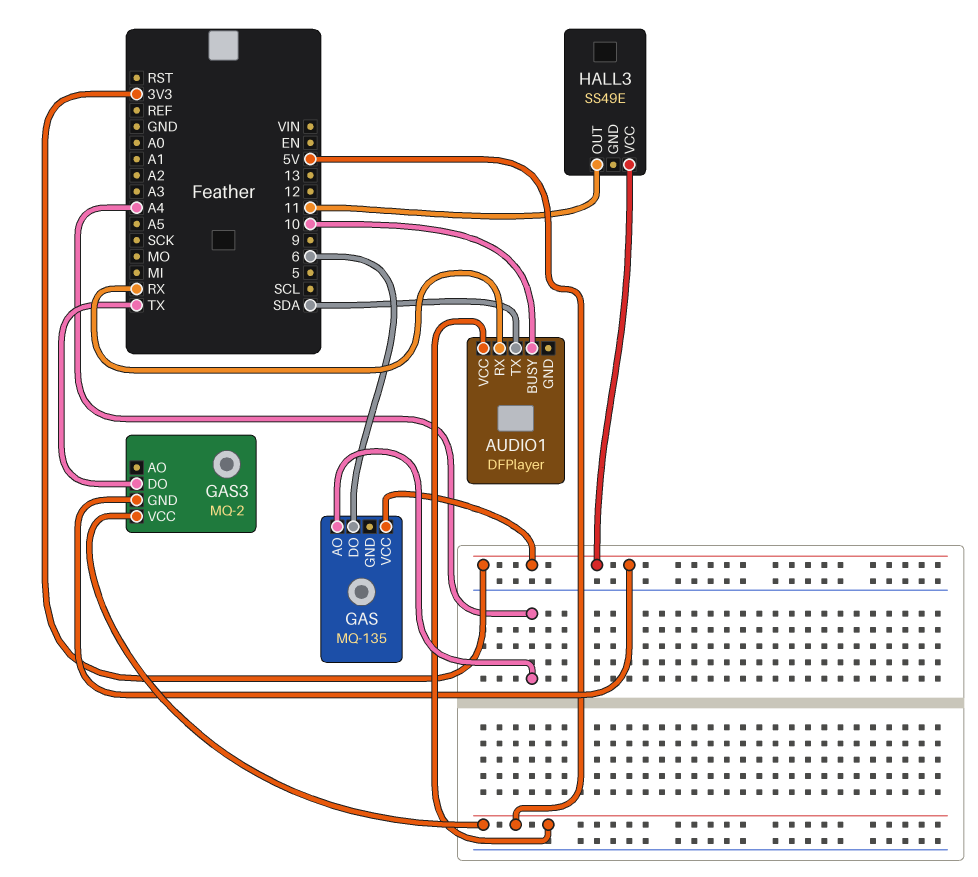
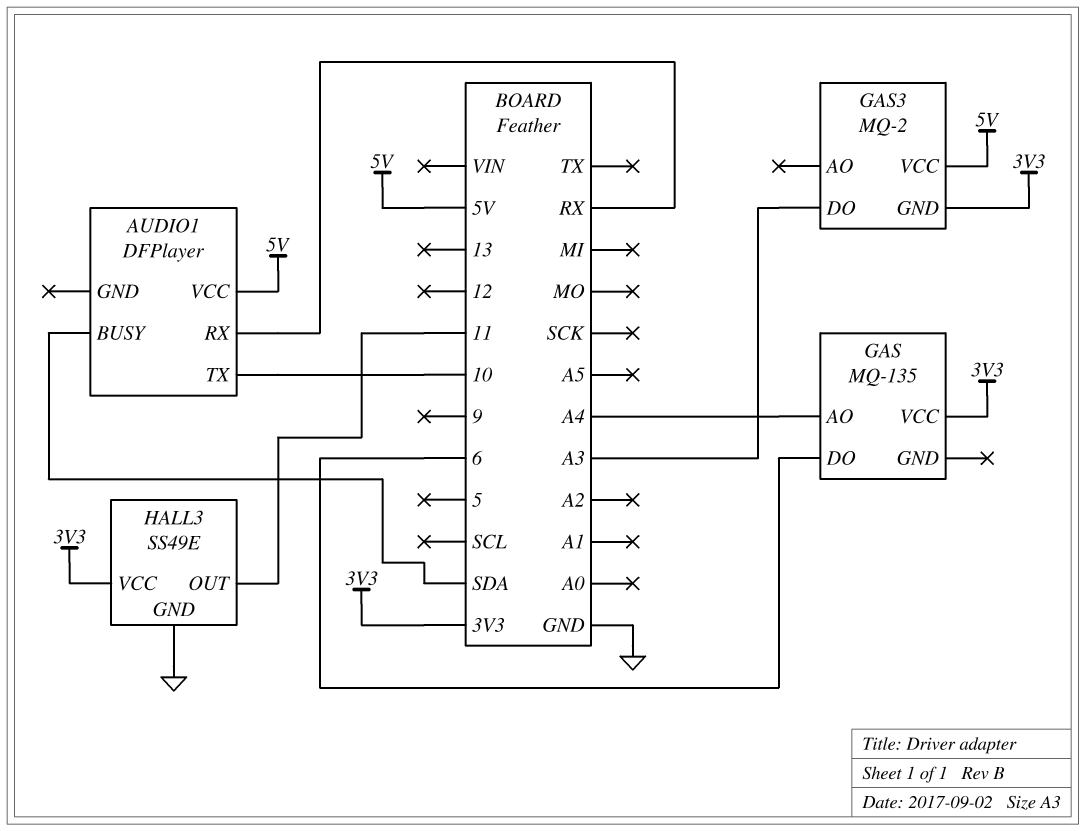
AUDIO1 pin BUSY: 10 -> SDA
AUDIO1 pin TX: SDA -> 10
GAS3 pin DO: TX -> A3
HALL3 pin GND: none -> GND

